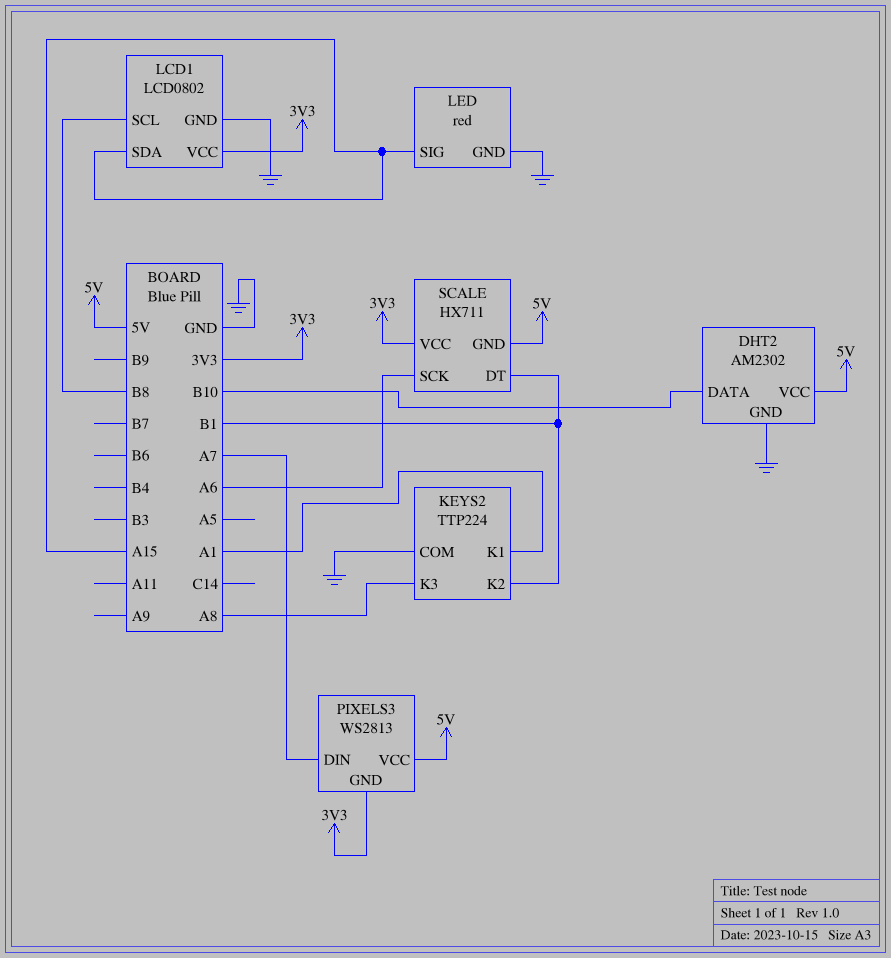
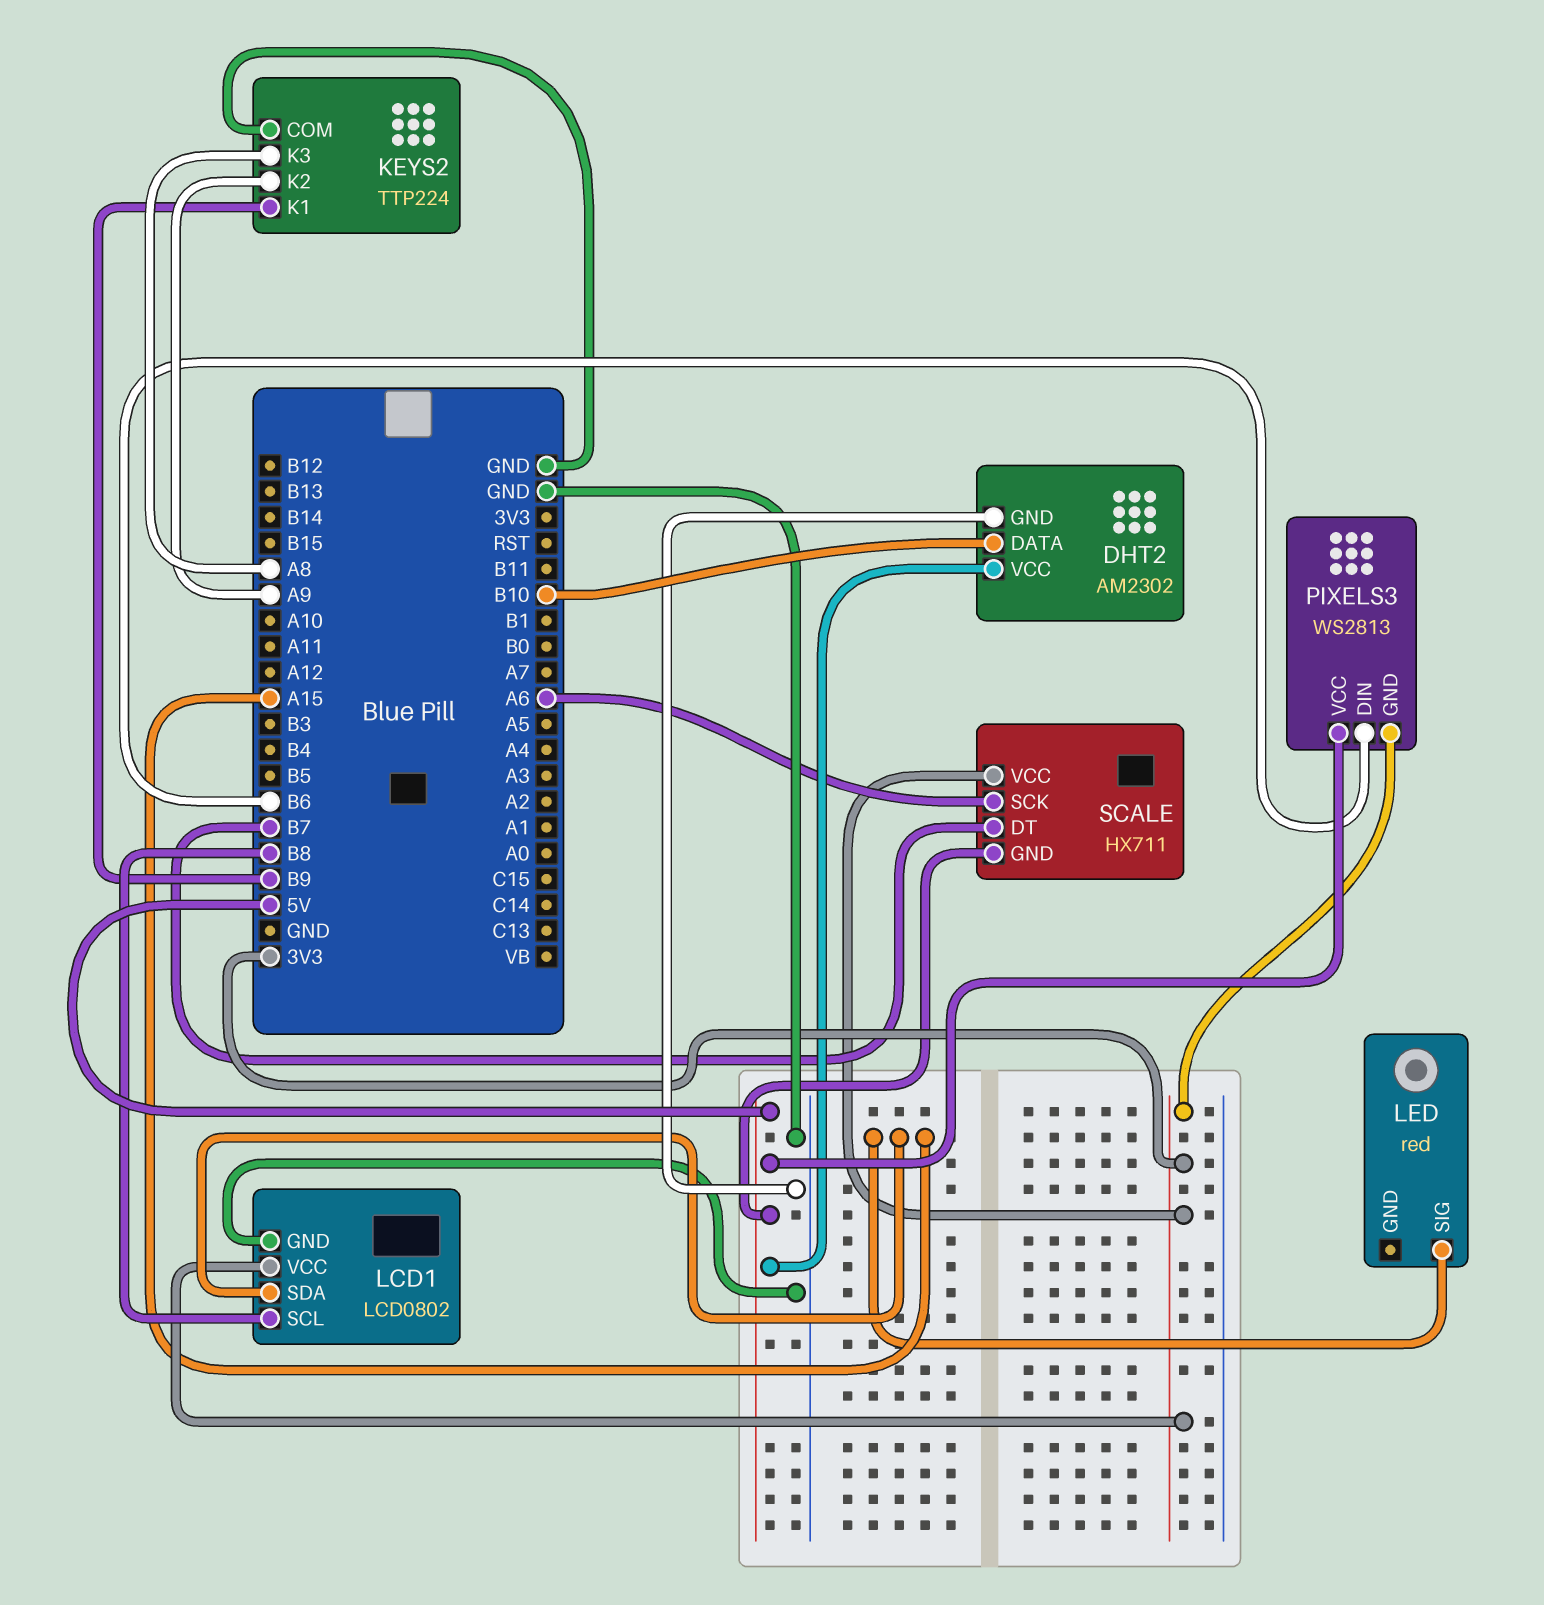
KEYS2 pin K1: A1 -> B9
KEYS2 pin K2: B1 -> A9
LED pin GND: GND -> none
PIXELS3 pin DIN: A7 -> B6
SCALE pin DT: B1 -> B7

